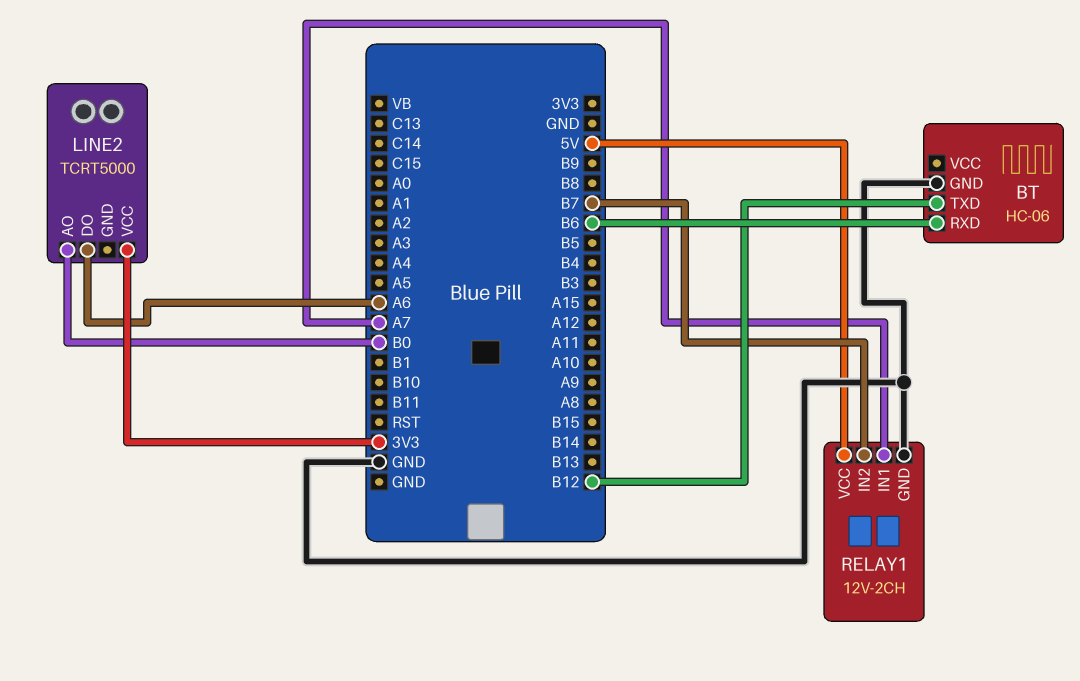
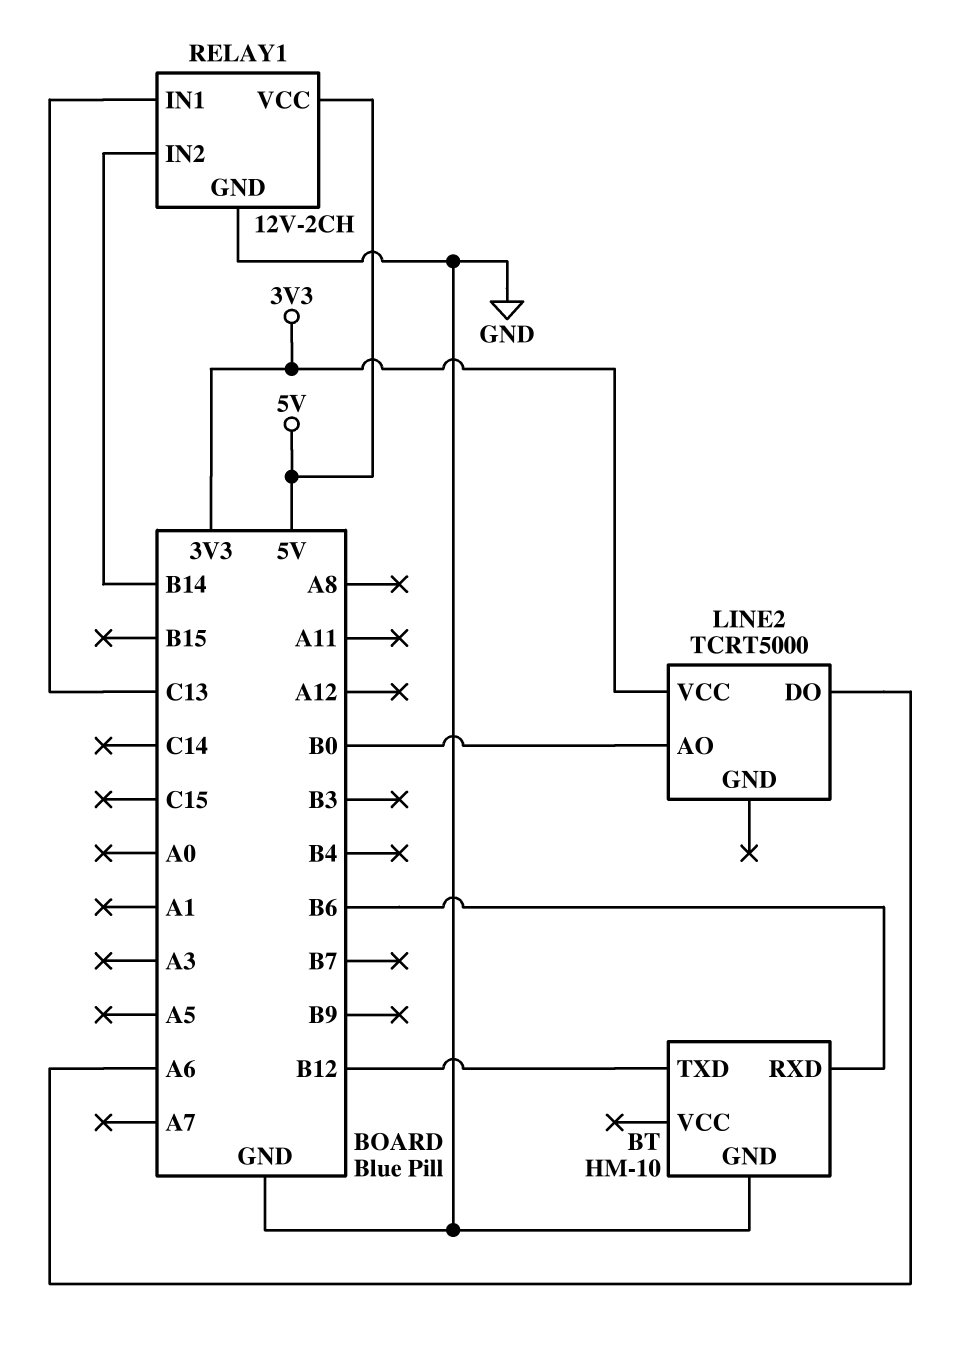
BT: HC-06 -> HM-10
RELAY1 pin IN1: A7 -> C13
RELAY1 pin IN2: B7 -> B14

